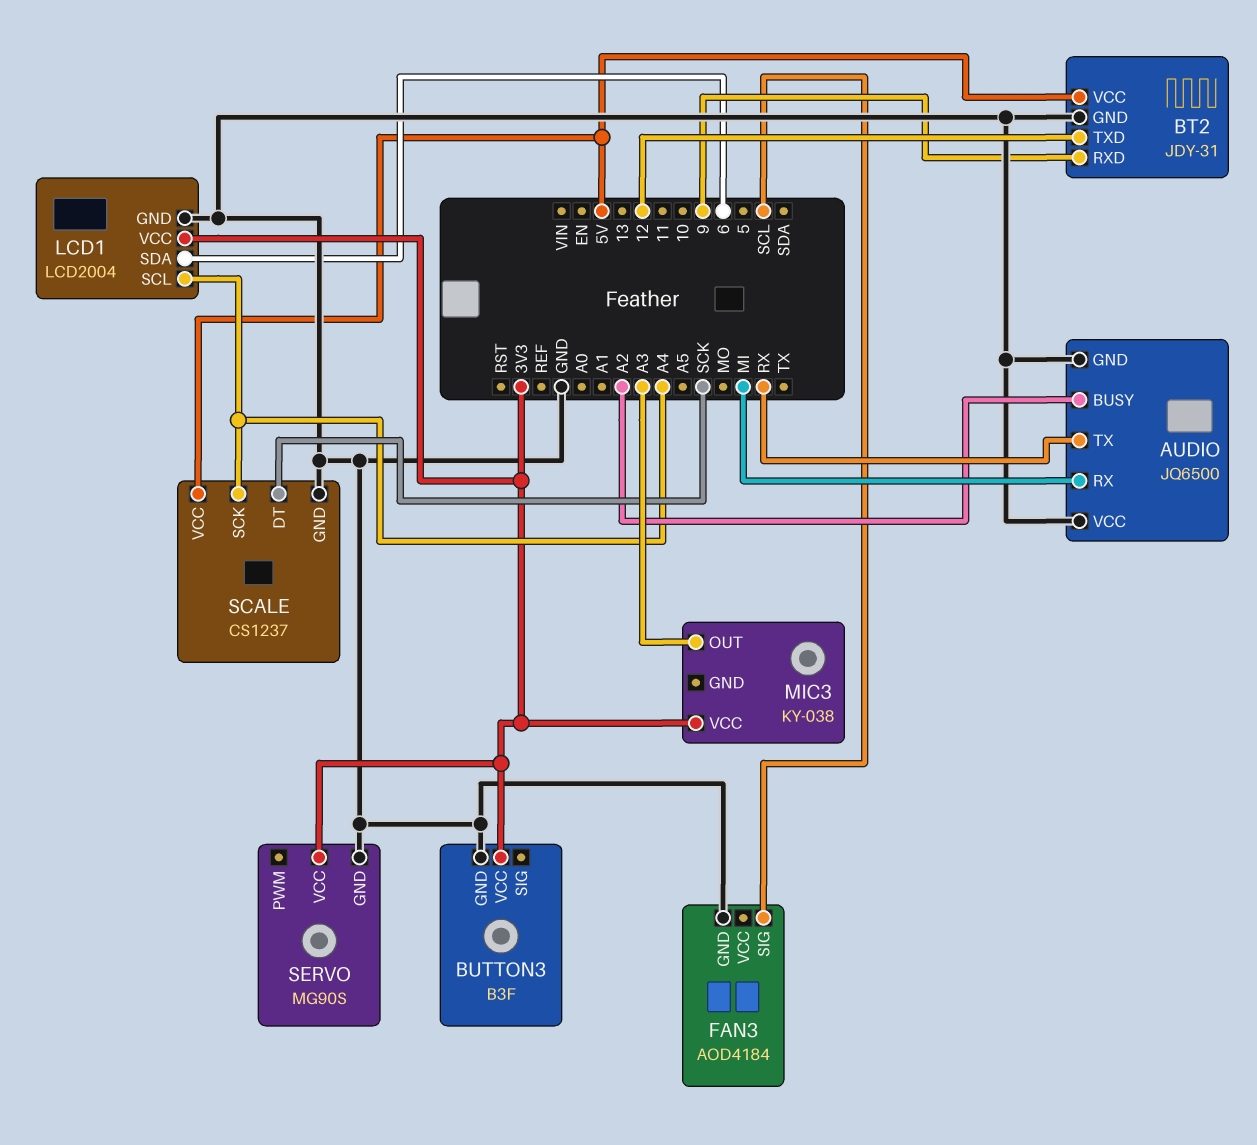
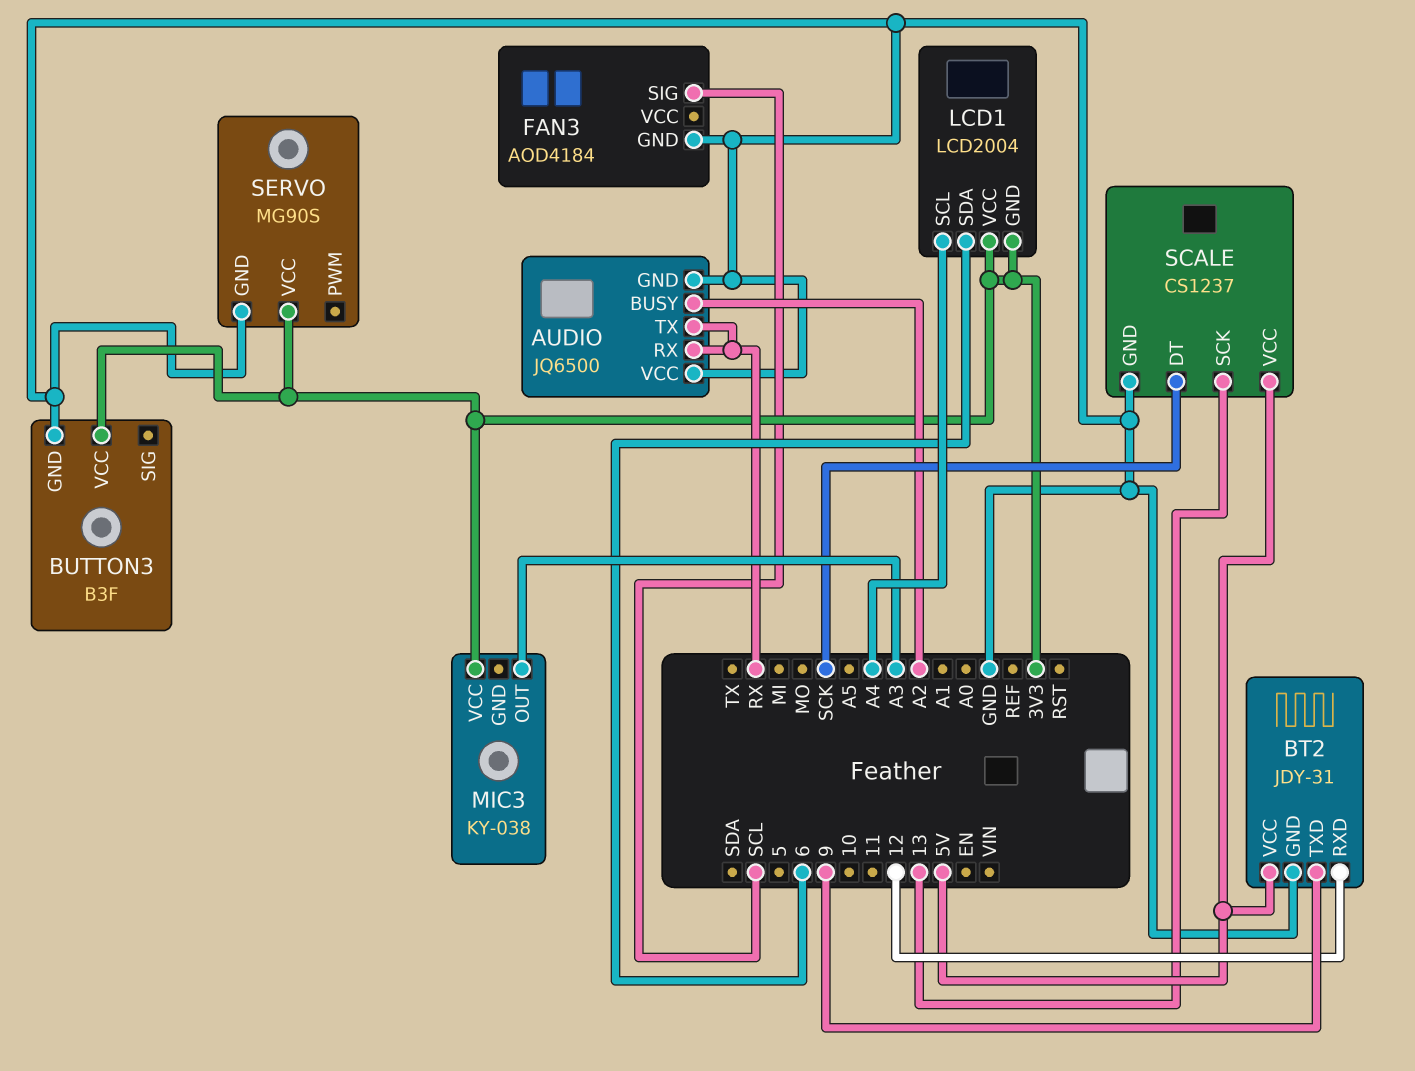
AUDIO pin RX: MI -> RX
BT2 pin RXD: 9 -> 12
BT2 pin TXD: 12 -> 9
LCD1 pin GND: GND -> 3V3
SCALE pin SCK: A4 -> 13

